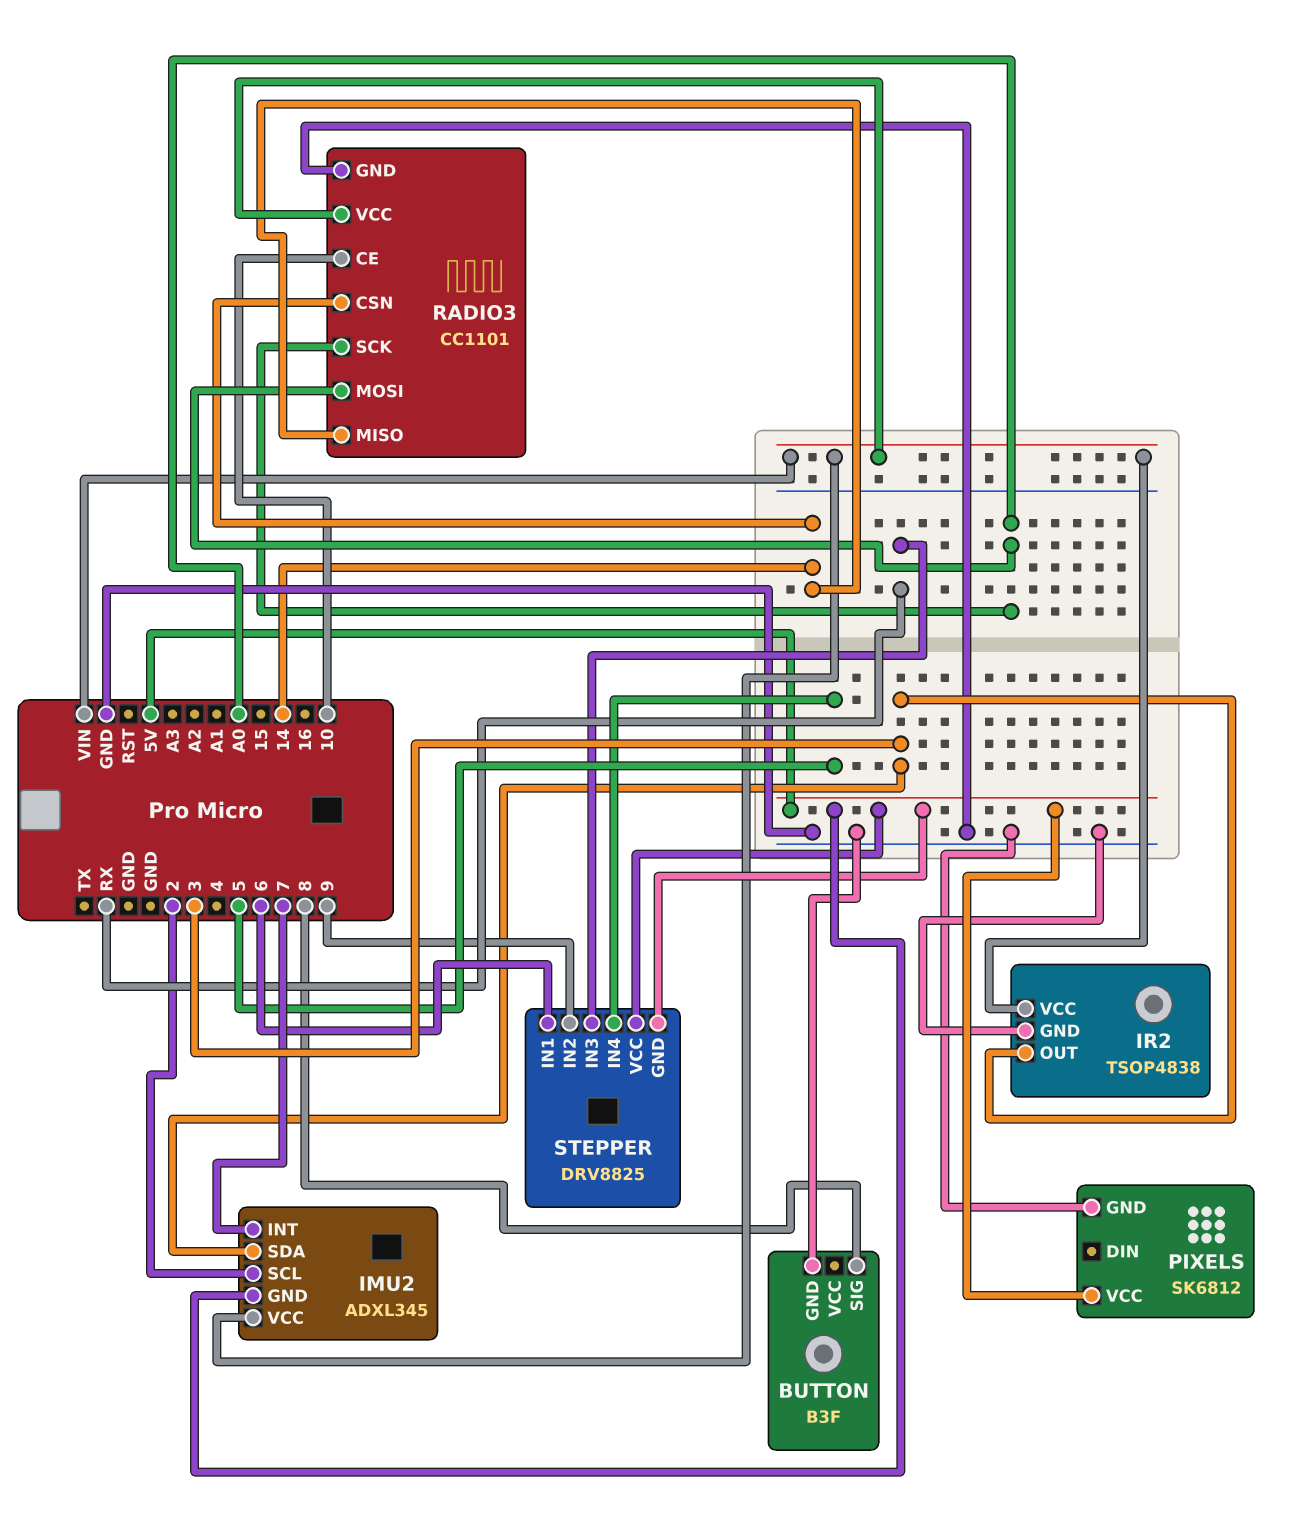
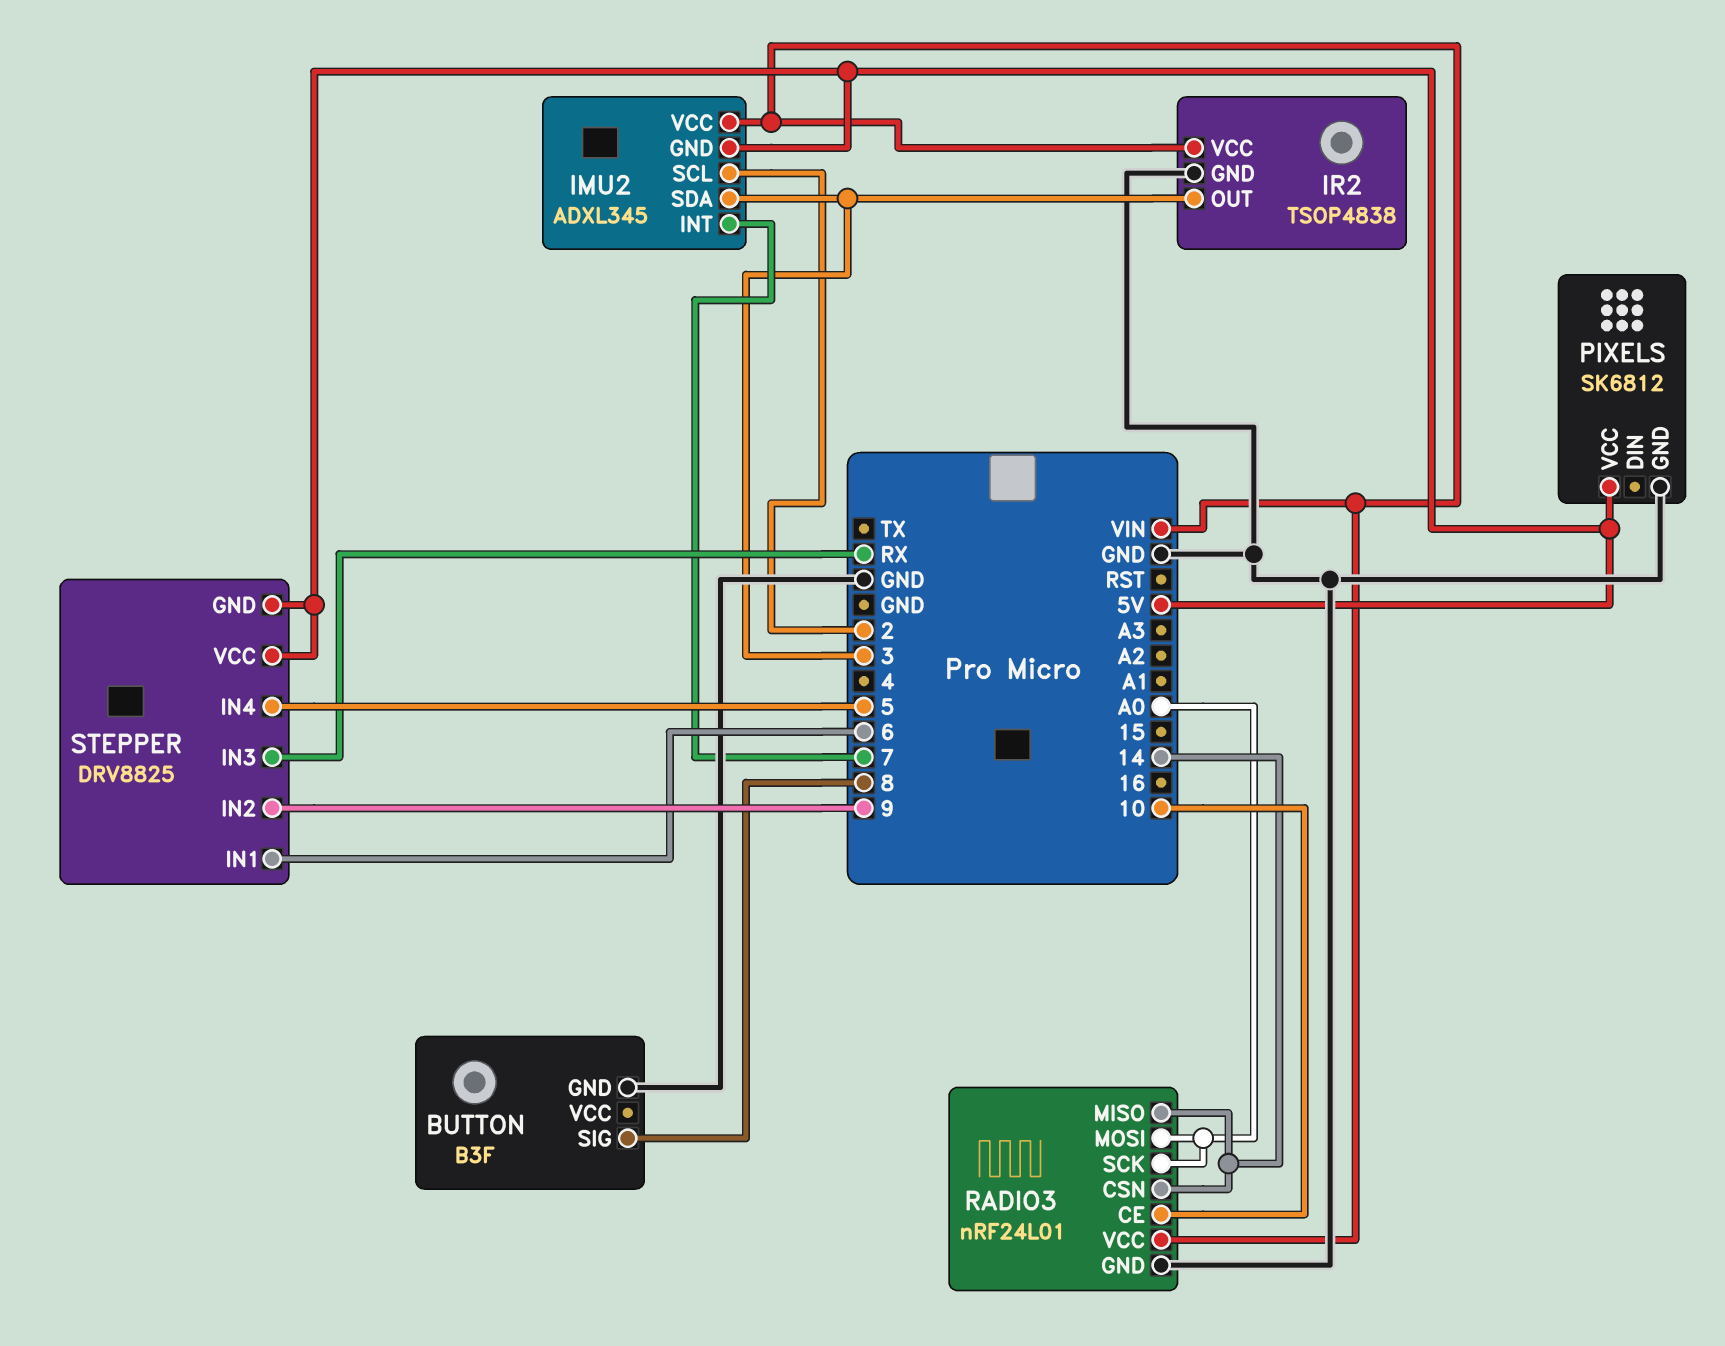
RADIO3: CC1101 -> nRF24L01

